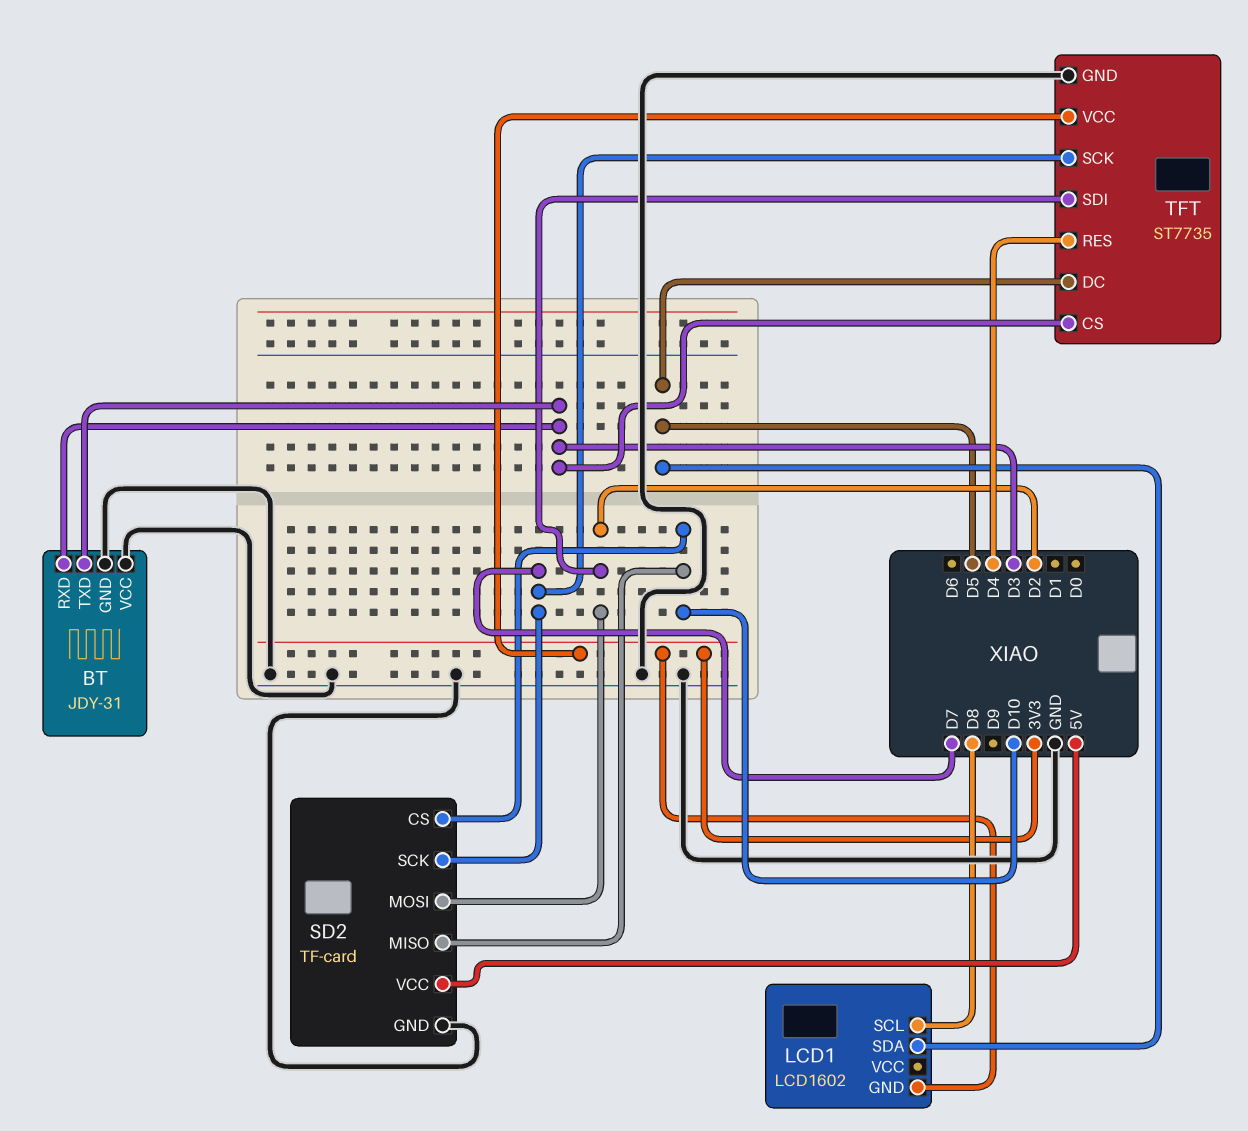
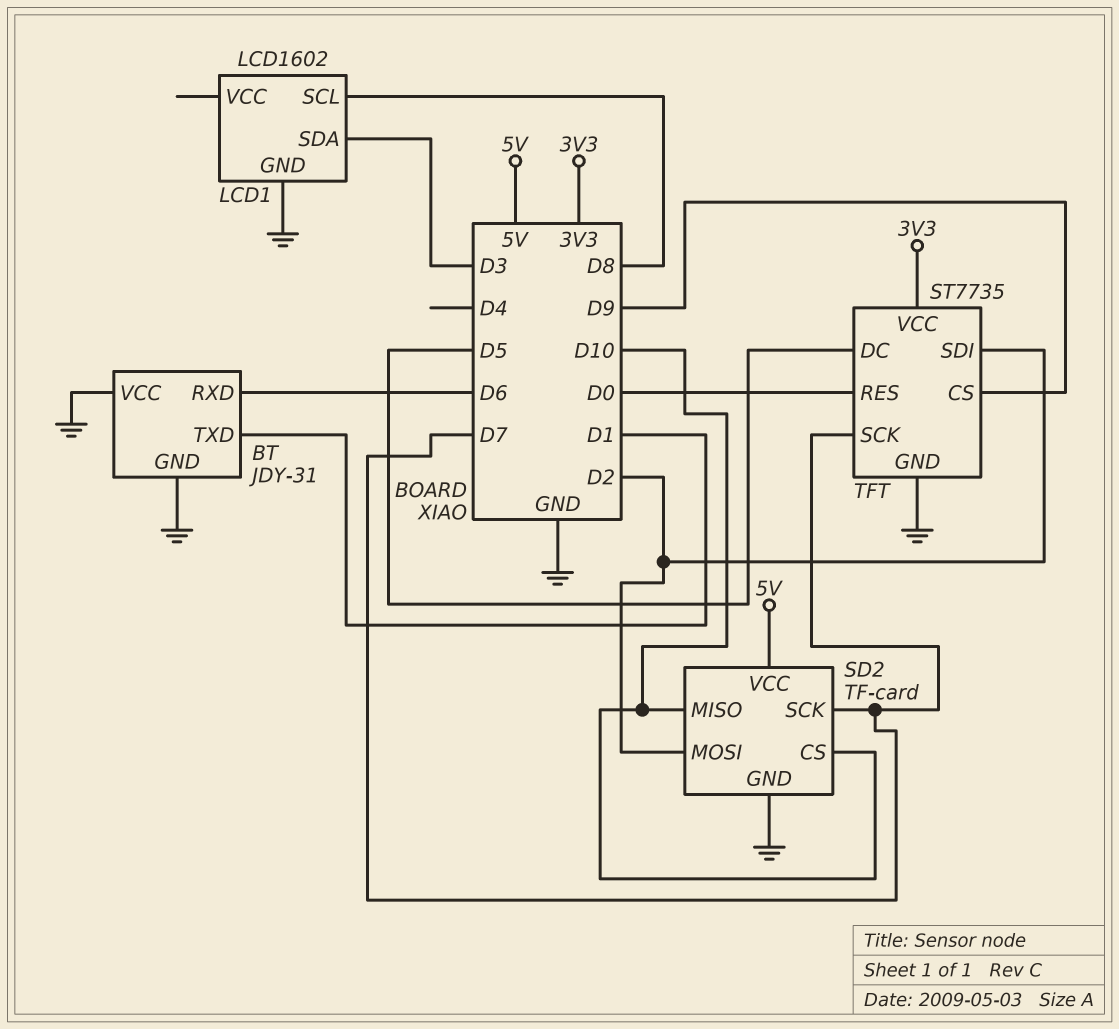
BT pin RXD: D3 -> D6
BT pin TXD: D3 -> D1
LCD1 pin GND: 3V3 -> GND
LCD1 pin SDA: D5 -> D3
TFT pin CS: D3 -> D9
TFT pin RES: D4 -> D0

